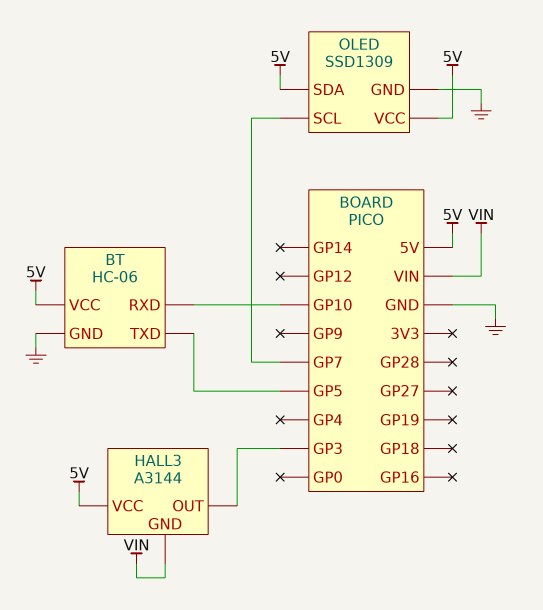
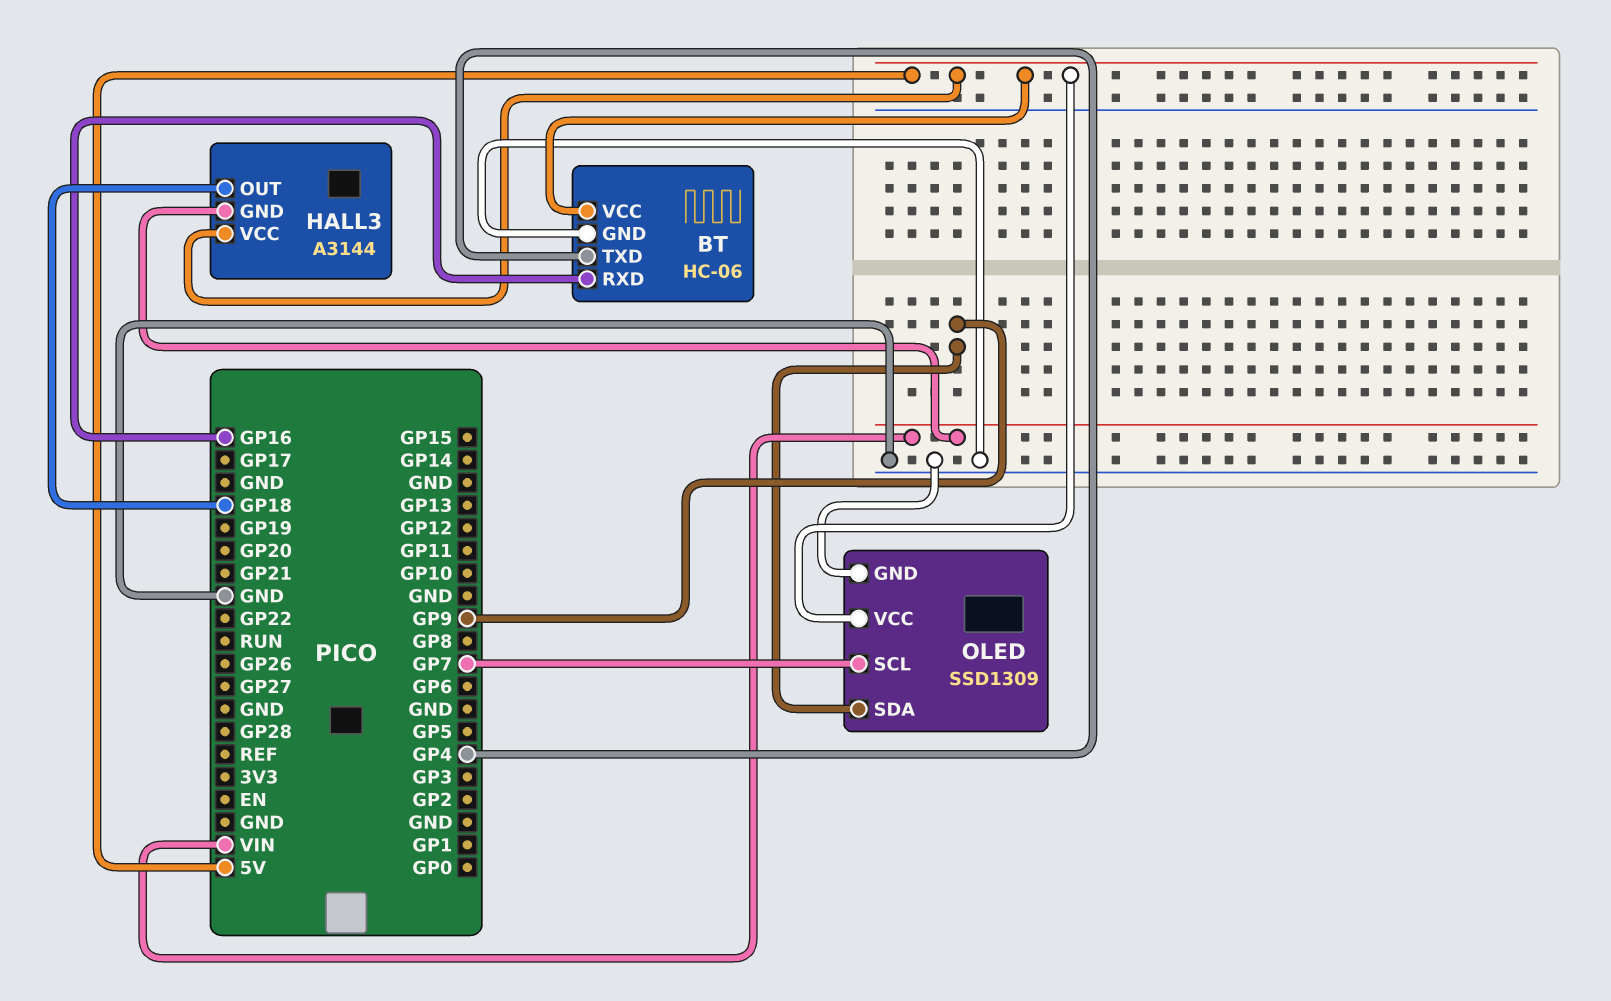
BT pin RXD: GP10 -> GP16
BT pin TXD: GP5 -> GP4
HALL3 pin OUT: GP3 -> GP18
OLED pin SDA: 5V -> GP9

